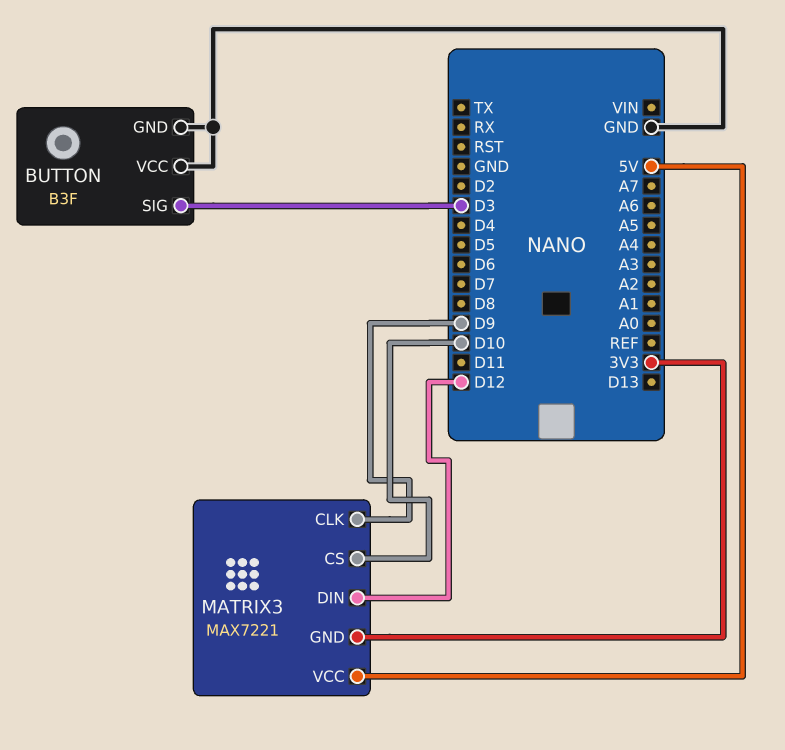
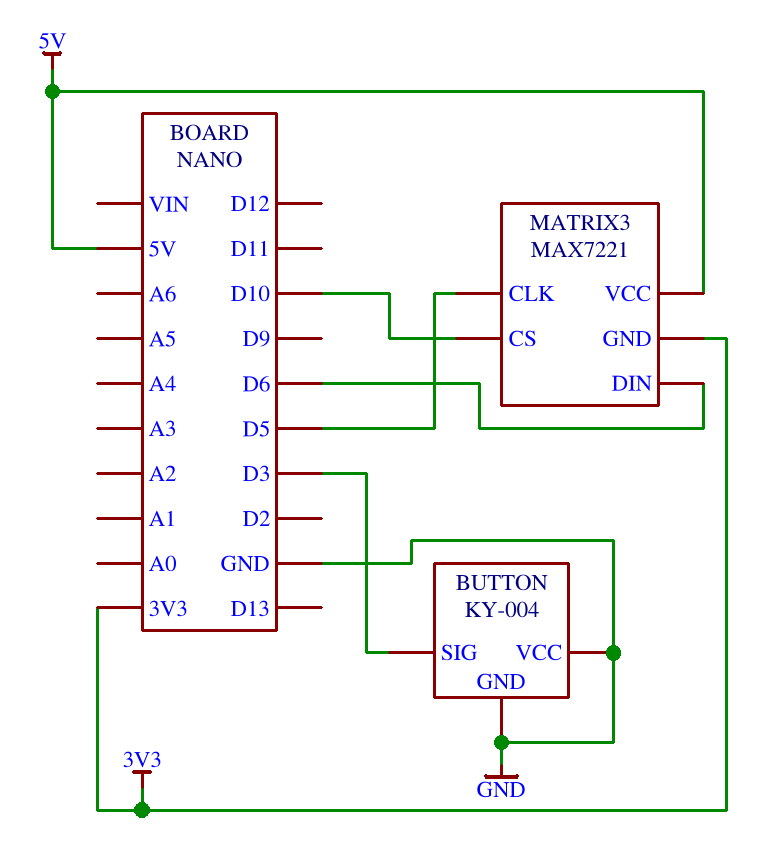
BUTTON: B3F -> KY-004
MATRIX3 pin CLK: D9 -> D5
MATRIX3 pin DIN: D12 -> D6

